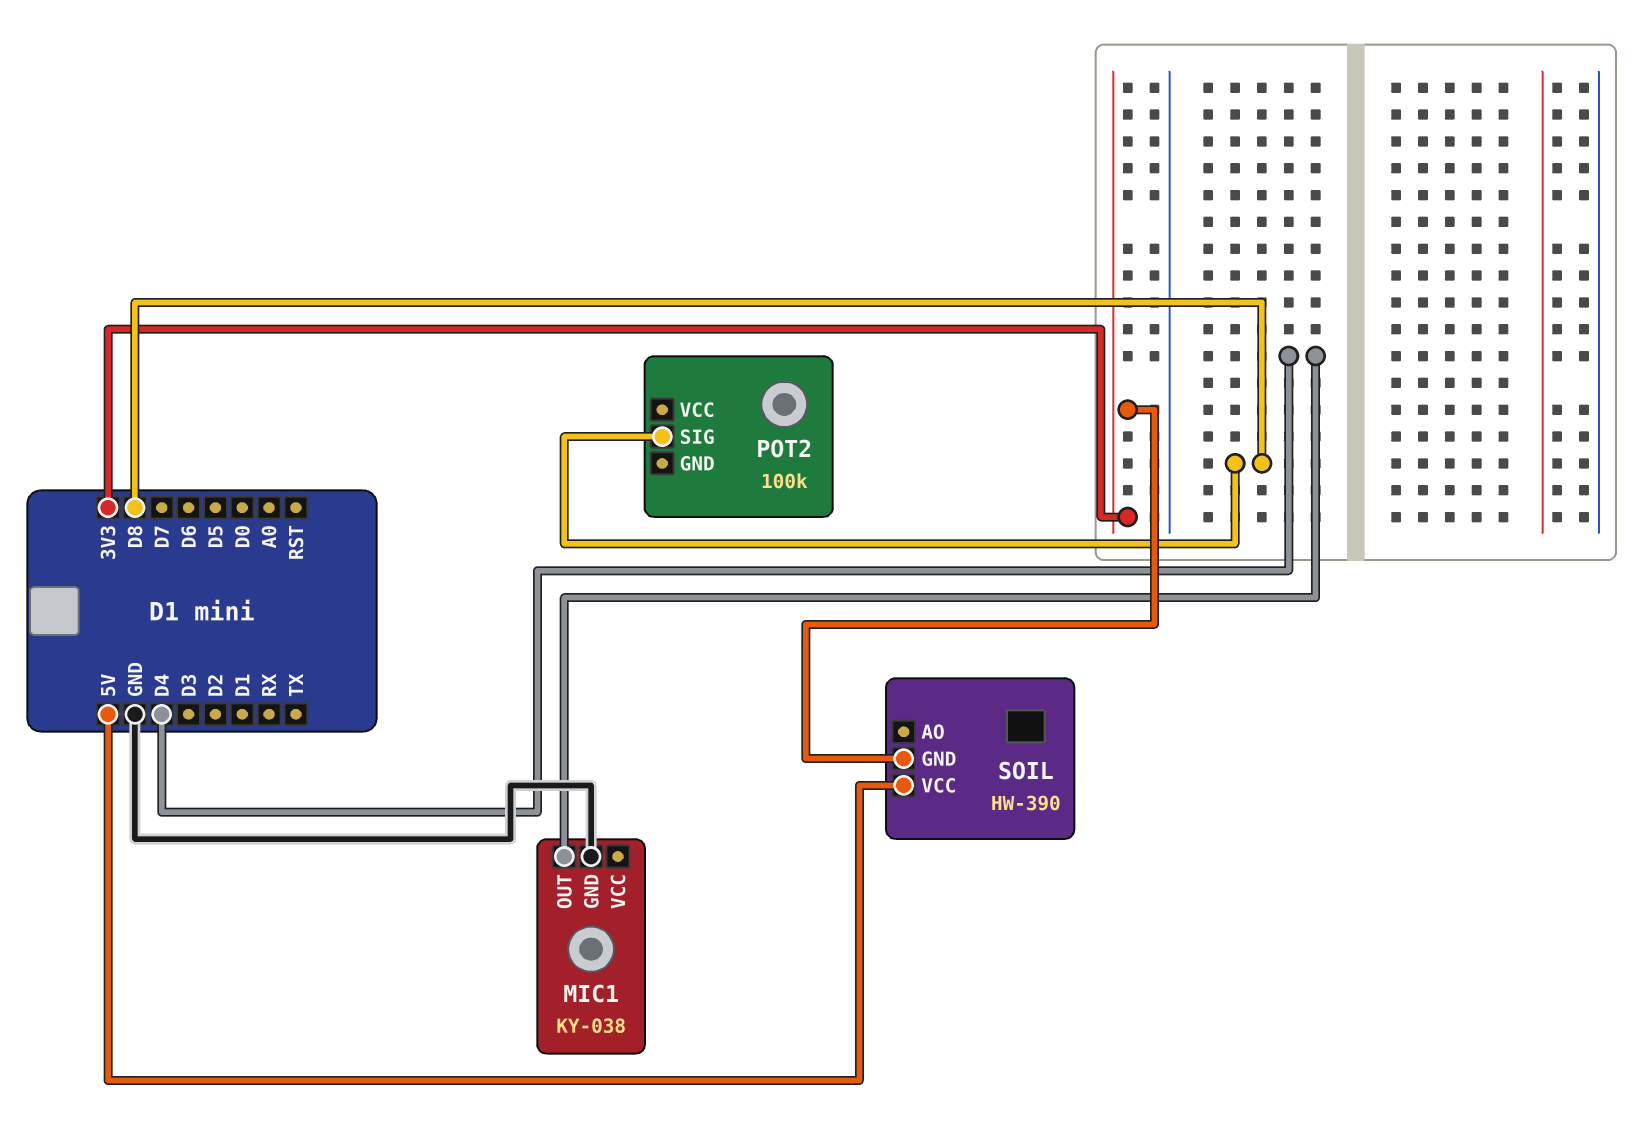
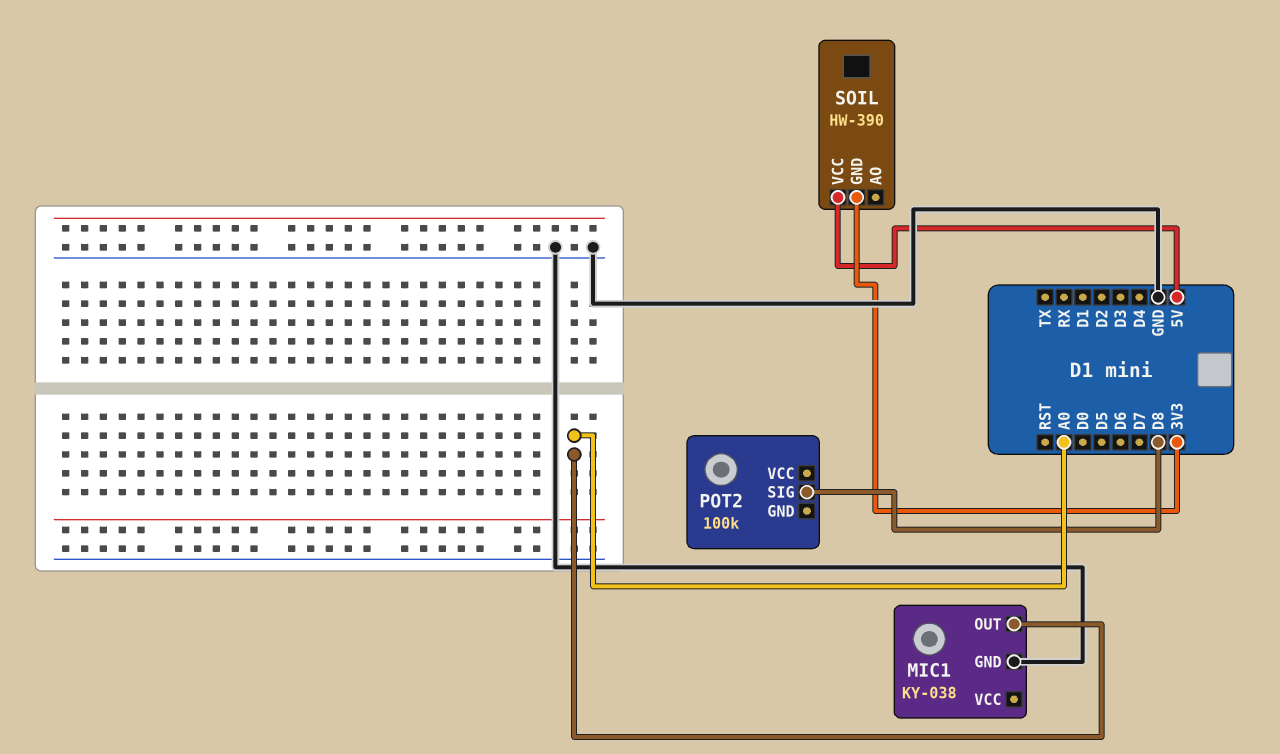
MIC1 pin OUT: D4 -> A0

